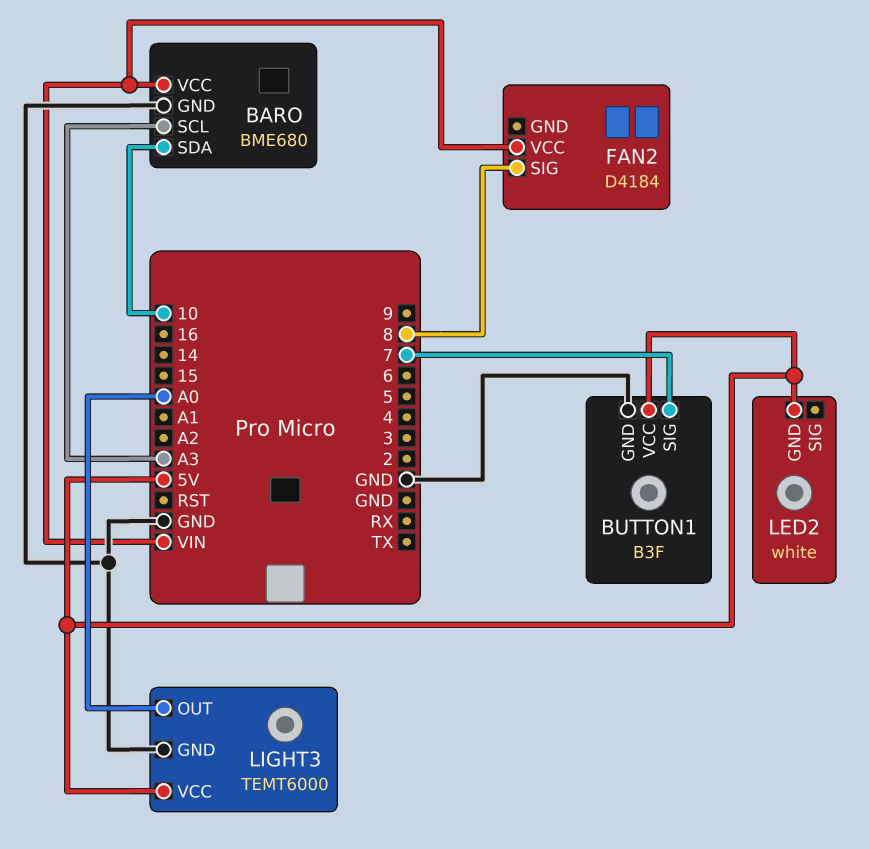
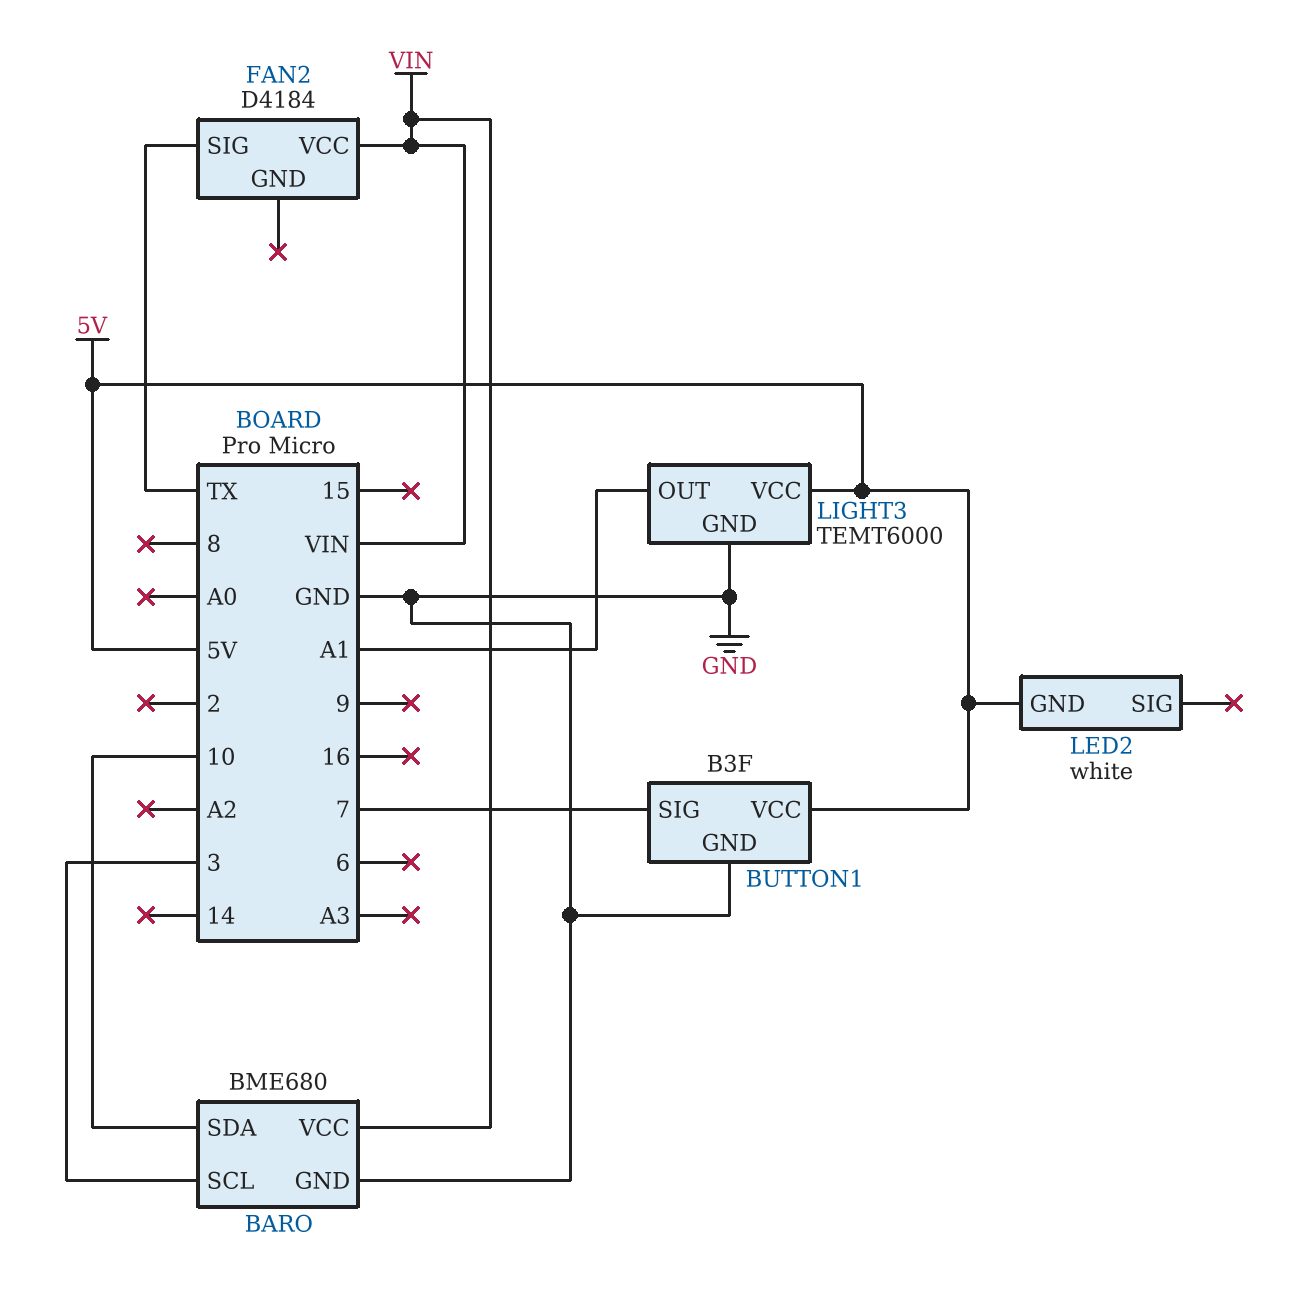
BARO pin SCL: A3 -> 3
FAN2 pin SIG: 8 -> TX
LIGHT3 pin OUT: A0 -> A1

